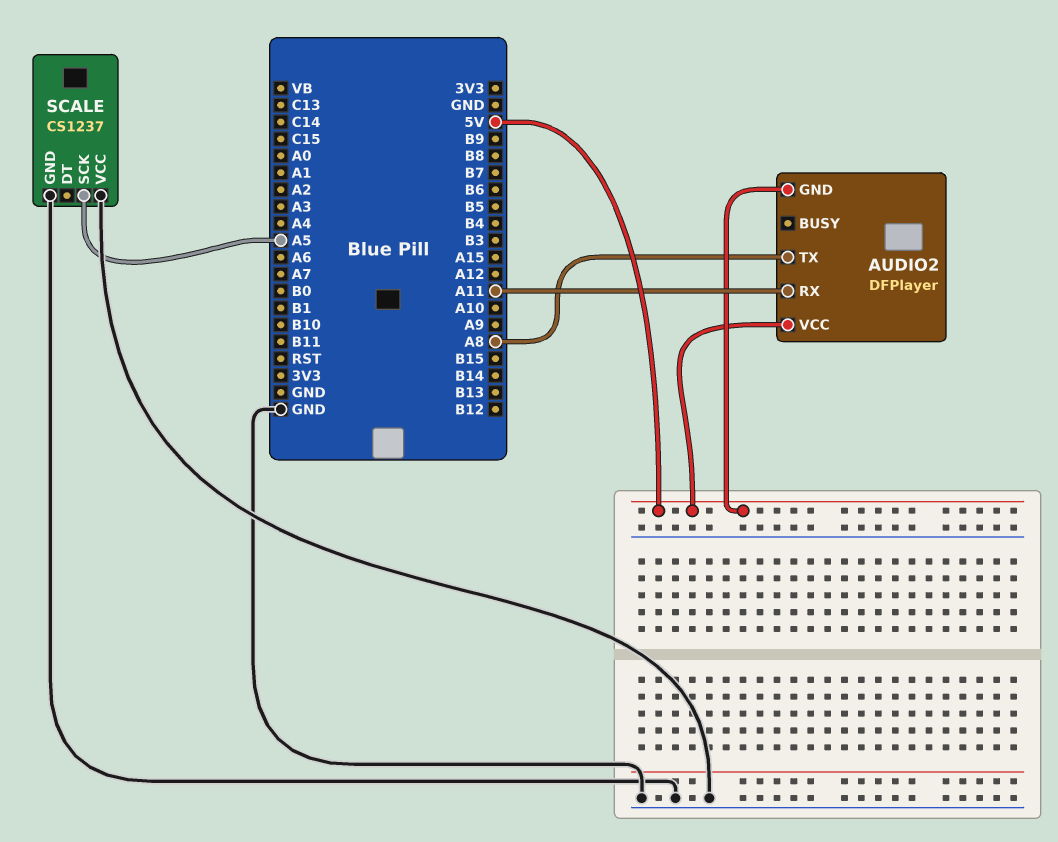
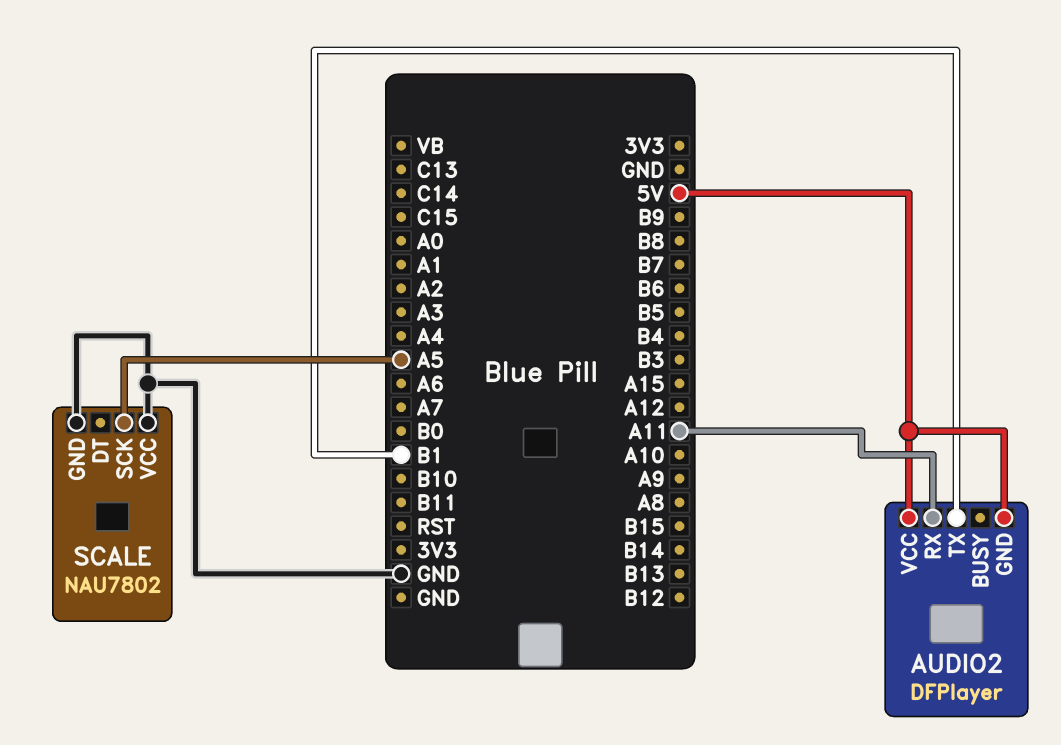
AUDIO2 pin TX: A8 -> B1
SCALE: CS1237 -> NAU7802

